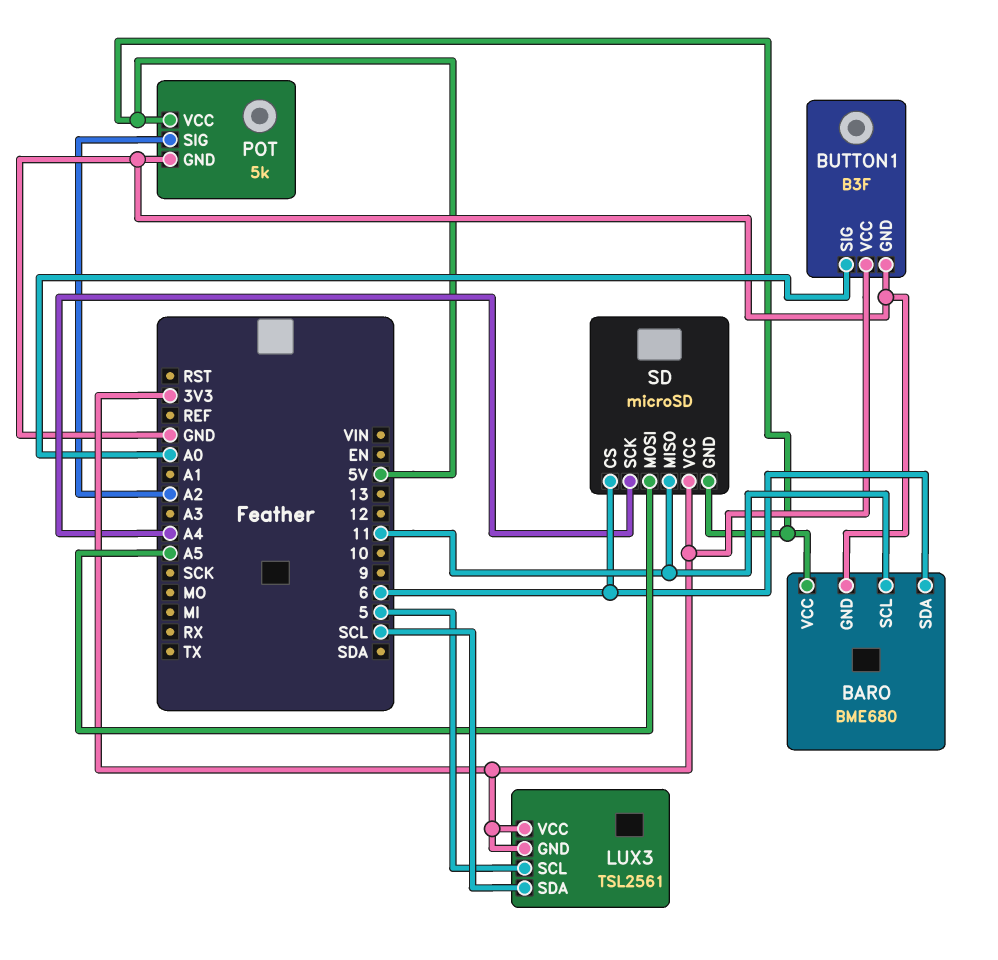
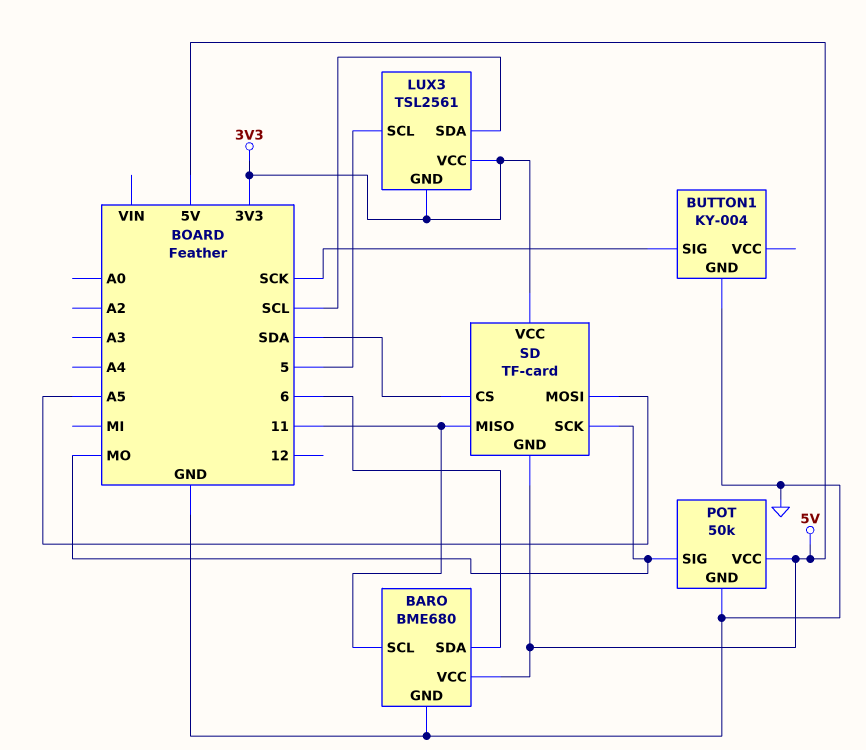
BUTTON1: B3F -> KY-004
BUTTON1 pin SIG: A0 -> SCK
BUTTON1 pin VCC: 3V3 -> none
POT: 5k -> 50k
POT pin SIG: A2 -> MO
SD: microSD -> TF-card
SD pin CS: 6 -> SDA
SD pin SCK: A4 -> MO

